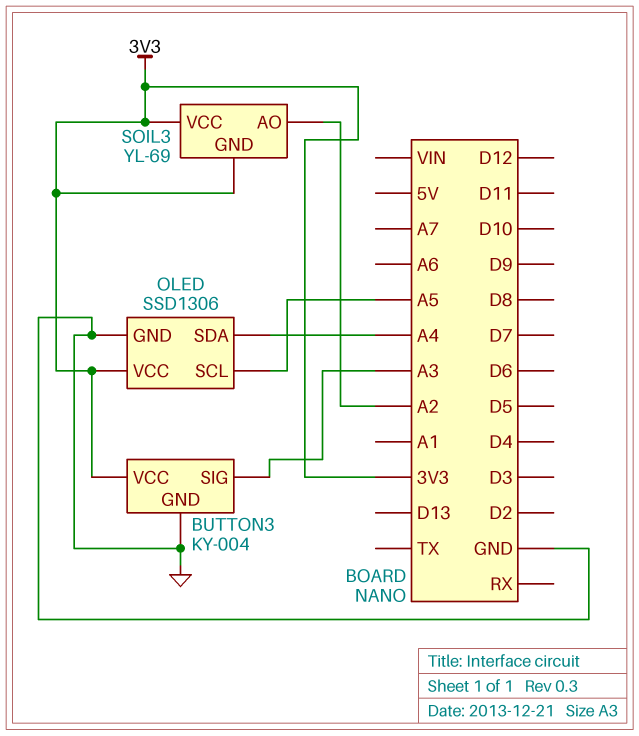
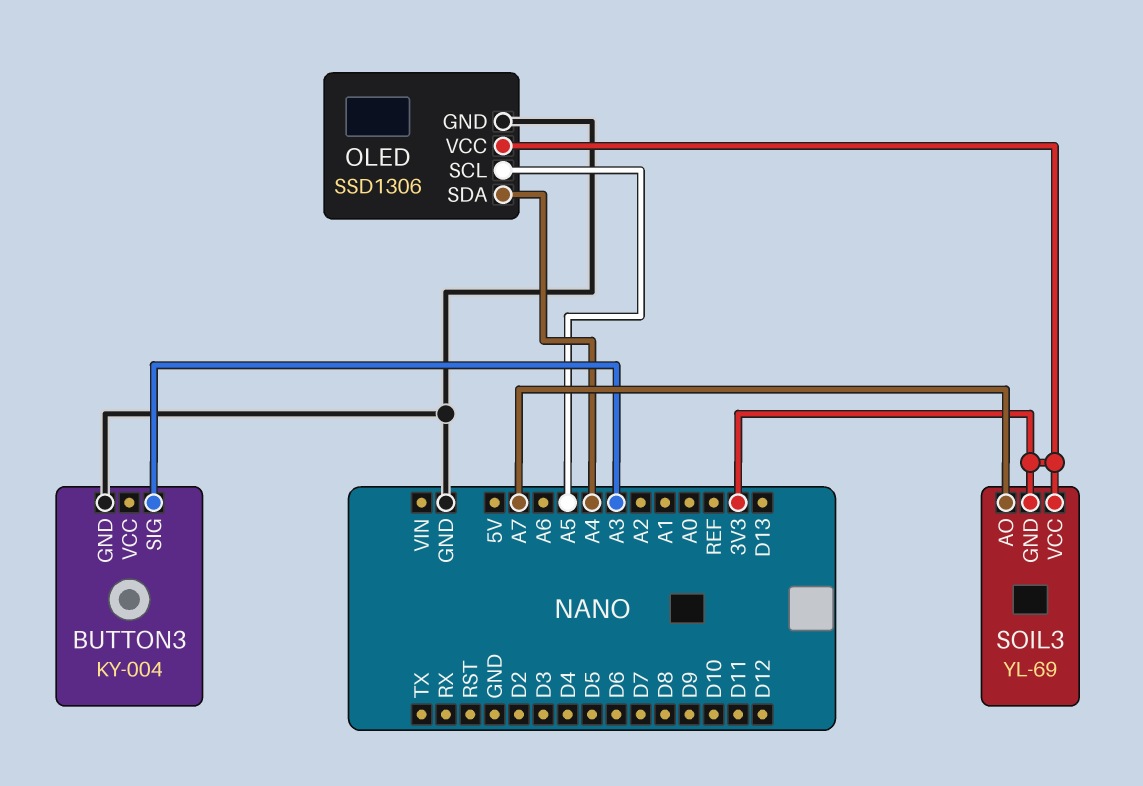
BUTTON3 pin VCC: 3V3 -> none
SOIL3 pin AO: A2 -> A7

